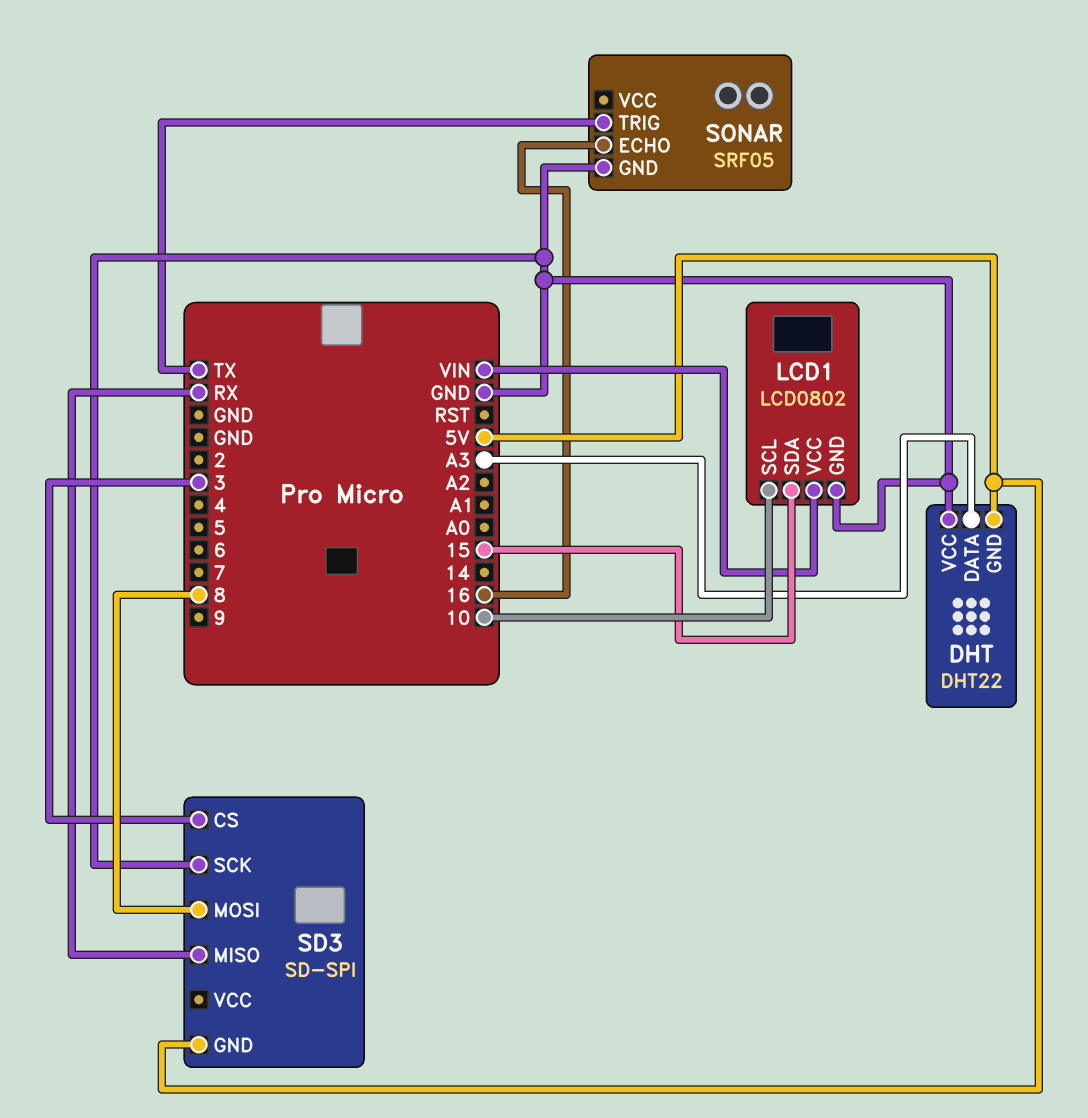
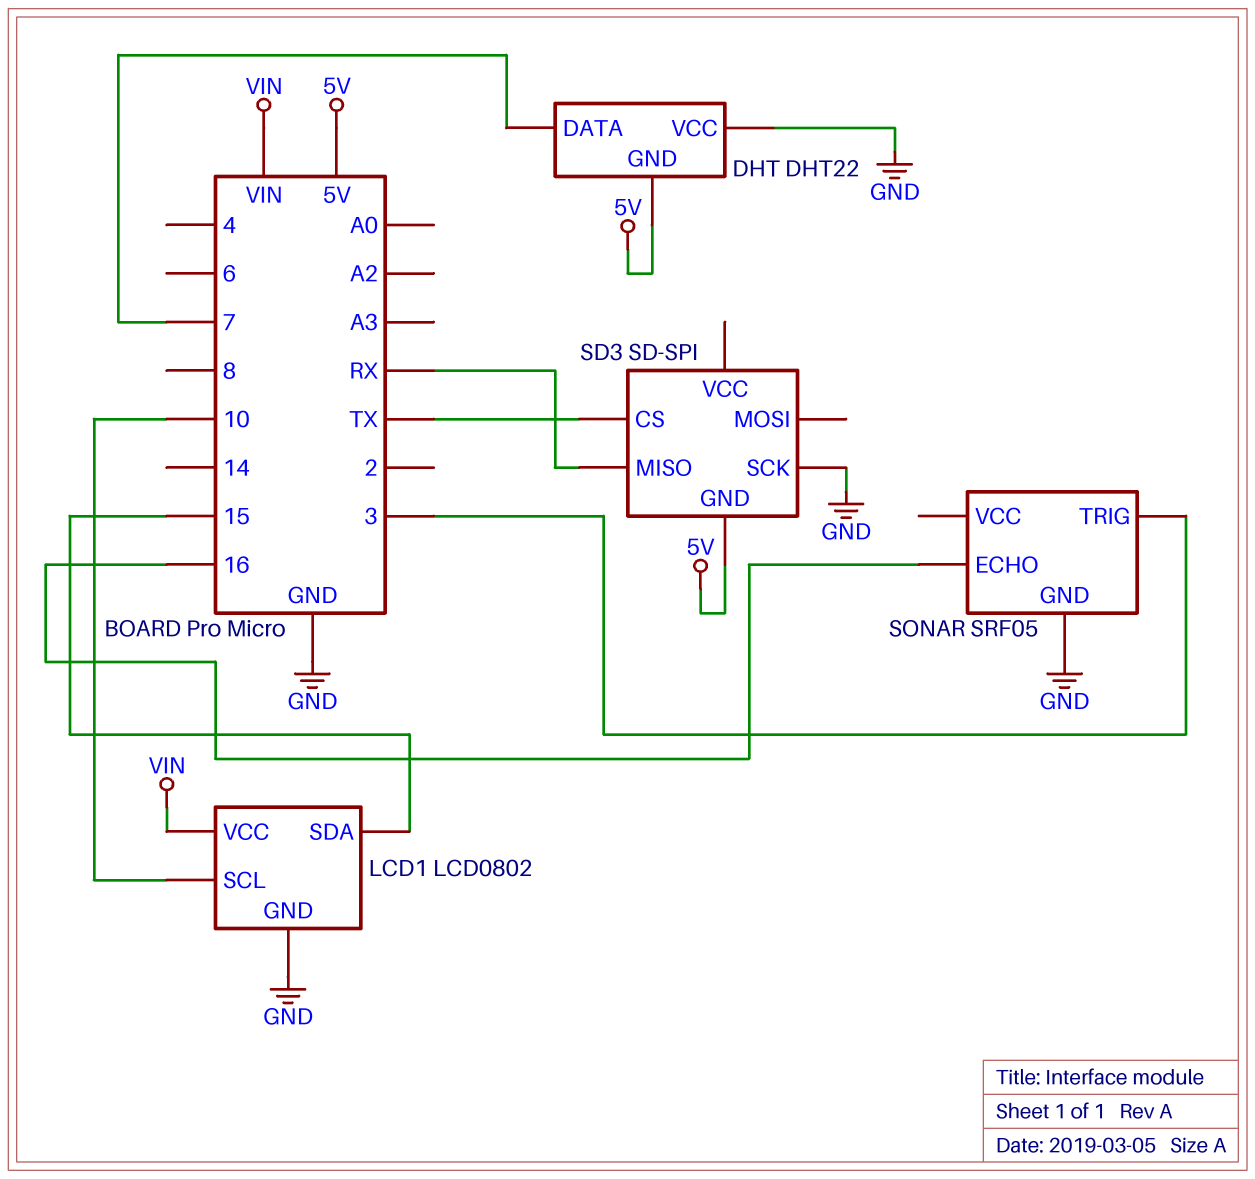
DHT pin DATA: A3 -> 7
SD3 pin CS: 3 -> TX
SD3 pin MOSI: 8 -> none
SONAR pin TRIG: TX -> 3

